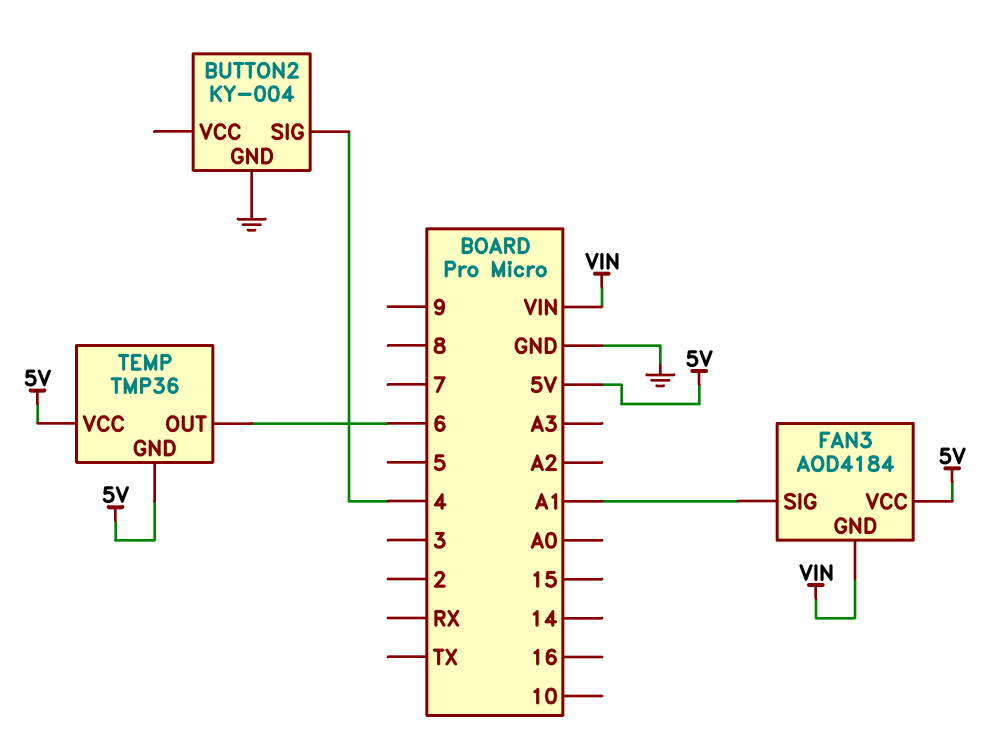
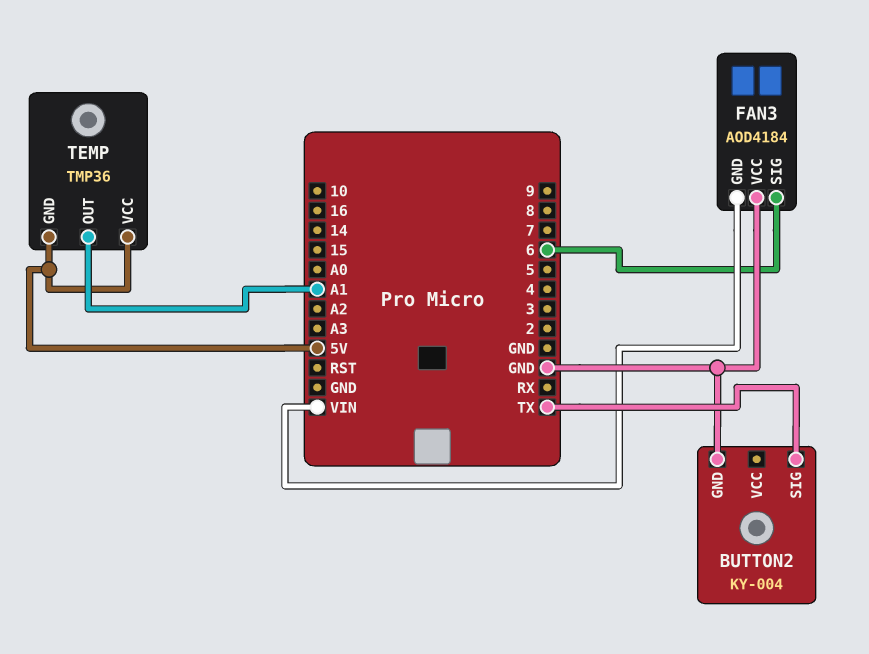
BUTTON2 pin SIG: 4 -> TX
FAN3 pin SIG: A1 -> 6
FAN3 pin VCC: 5V -> GND
TEMP pin OUT: 6 -> A1

